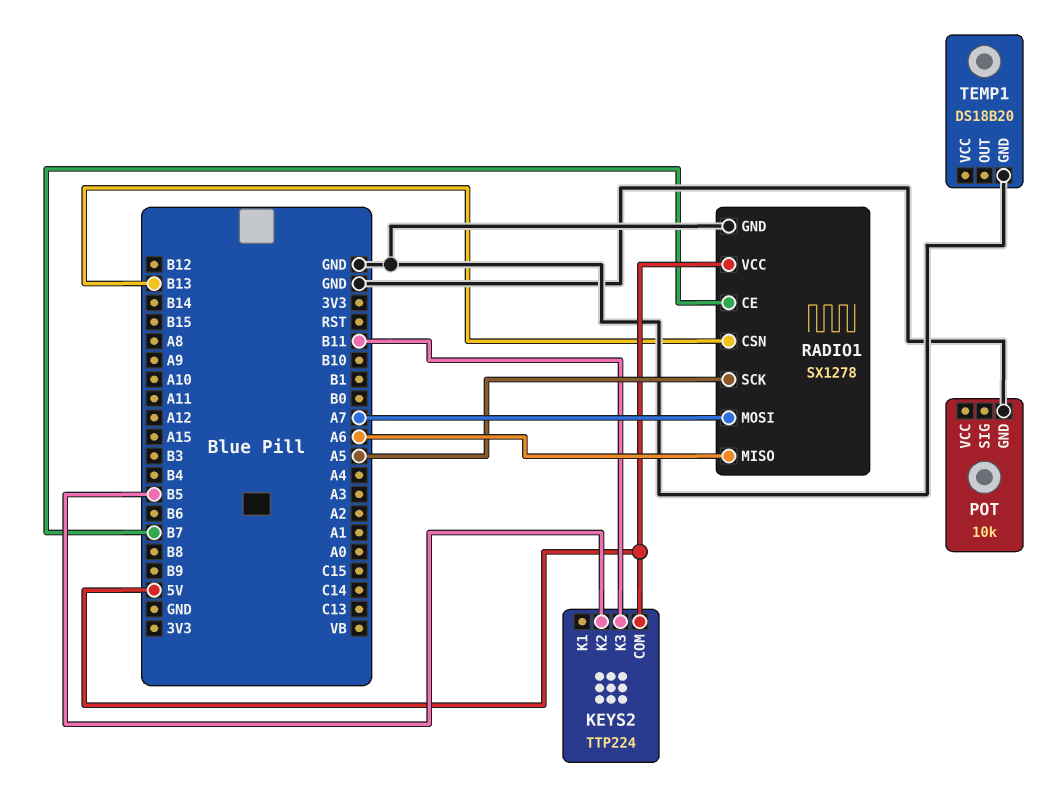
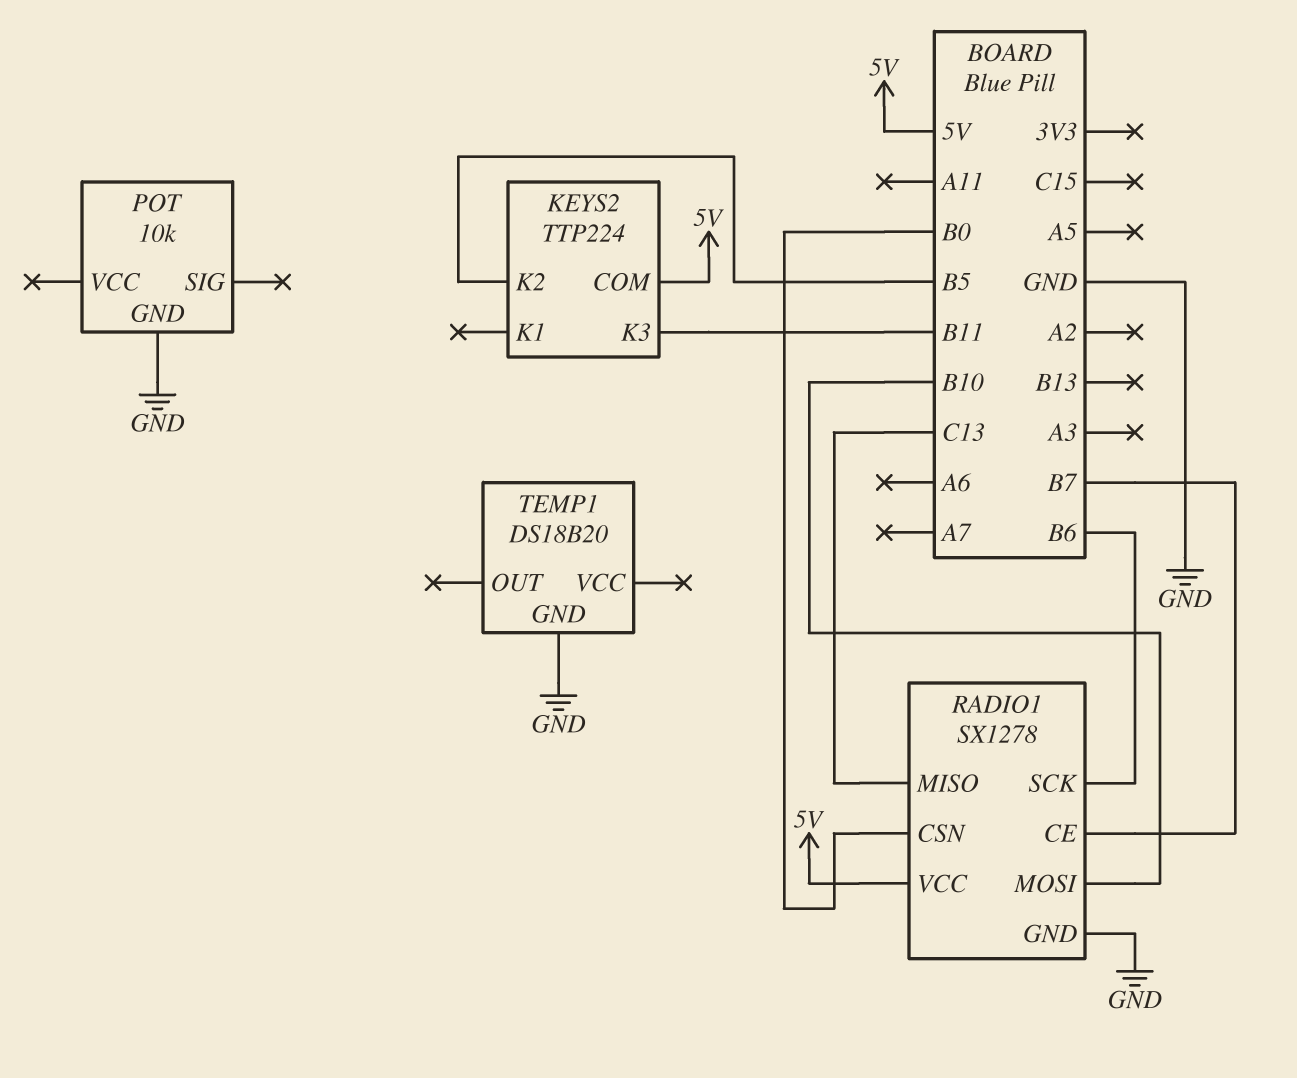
RADIO1 pin CSN: B13 -> B0
RADIO1 pin MISO: A6 -> C13
RADIO1 pin MOSI: A7 -> B10
RADIO1 pin SCK: A5 -> B6

